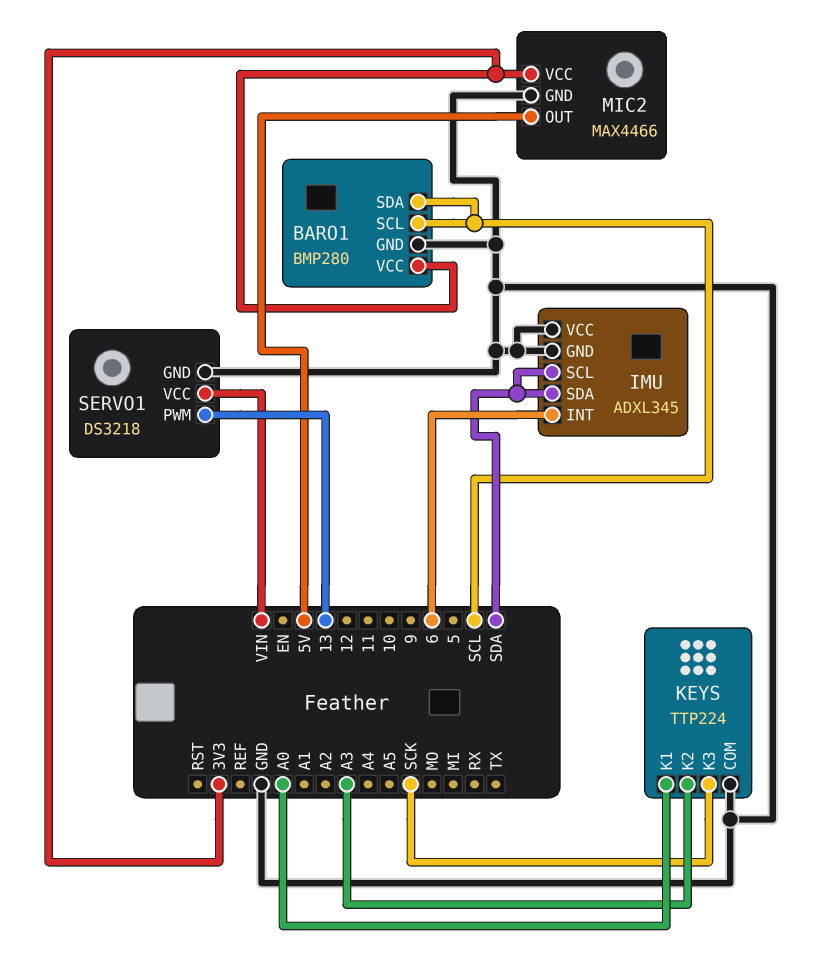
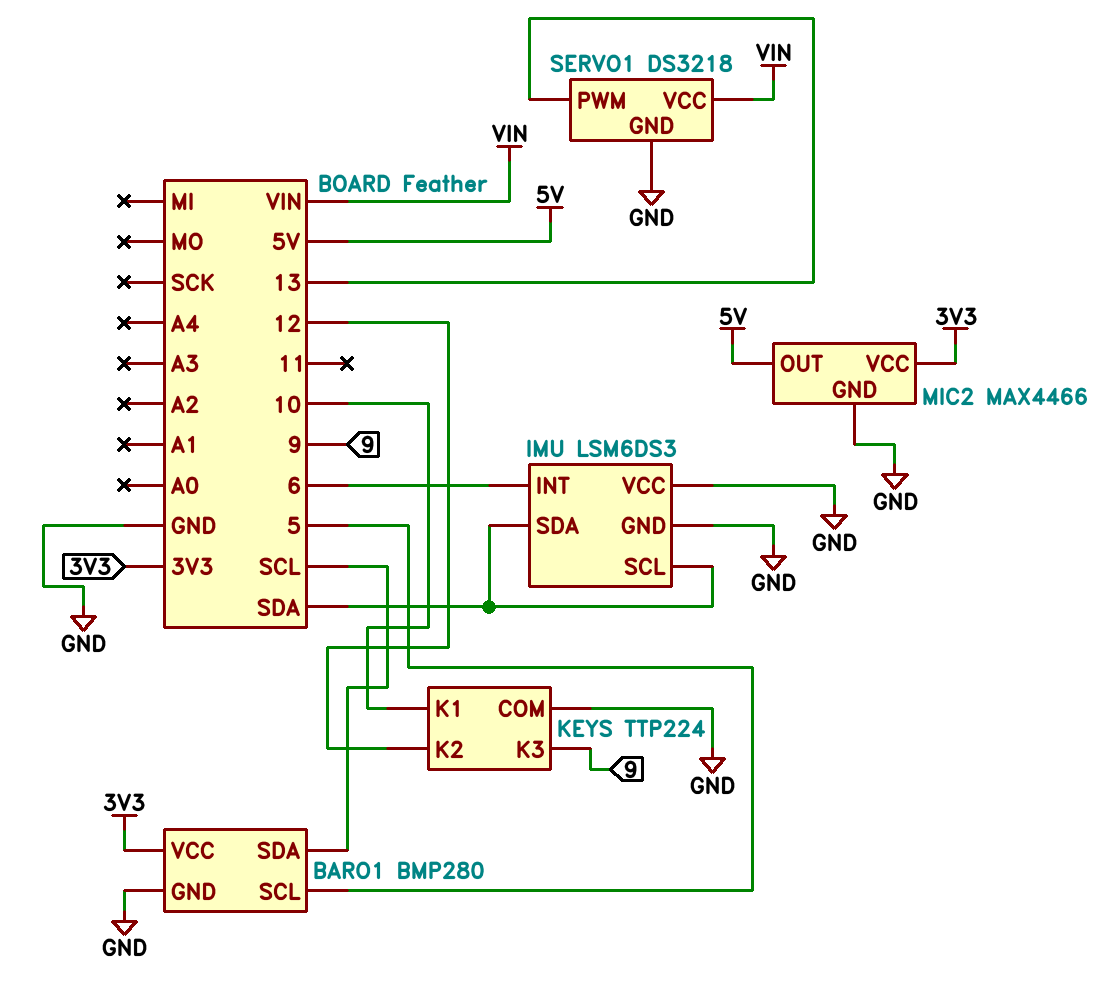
BARO1 pin SCL: SCL -> 5
IMU: ADXL345 -> LSM6DS3
KEYS pin K1: A0 -> 10
KEYS pin K2: A3 -> 12
KEYS pin K3: SCK -> 9

